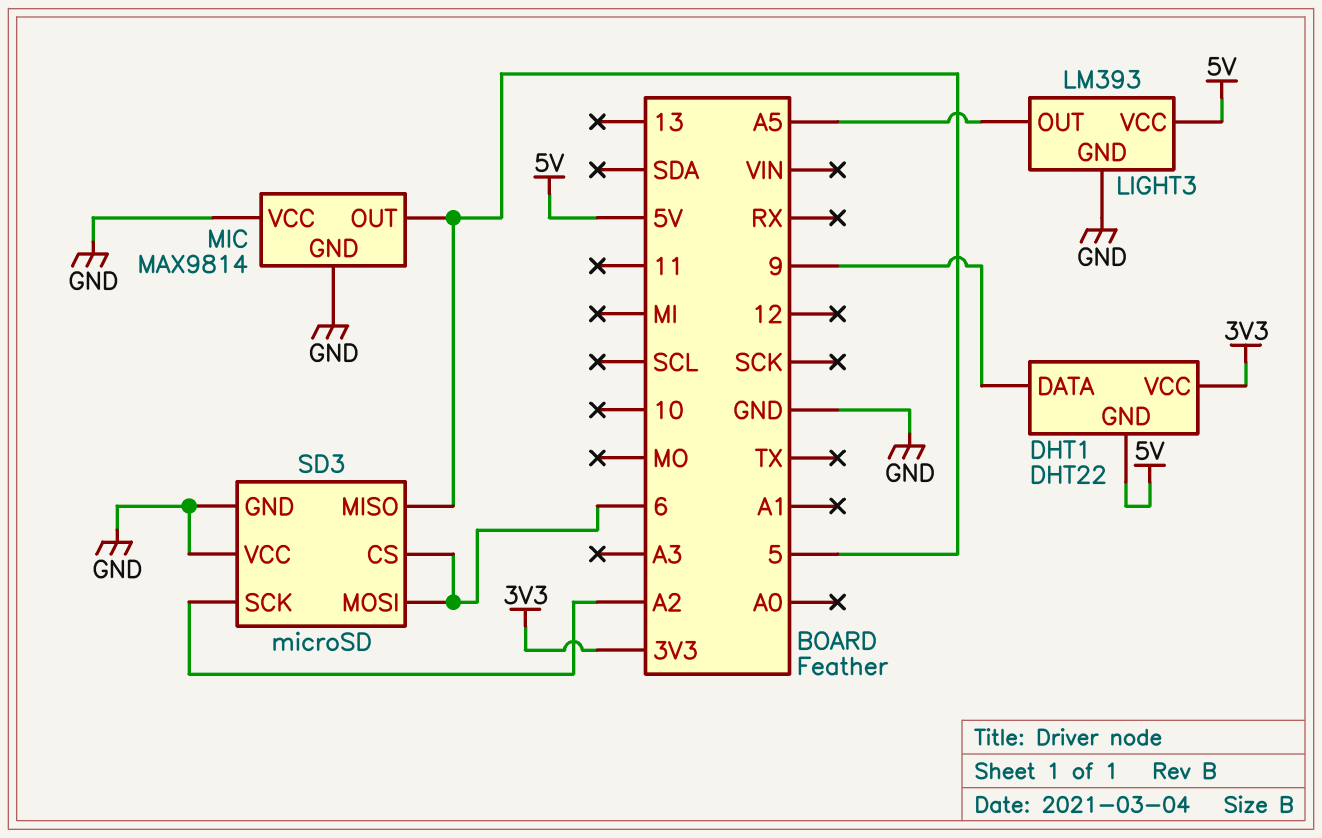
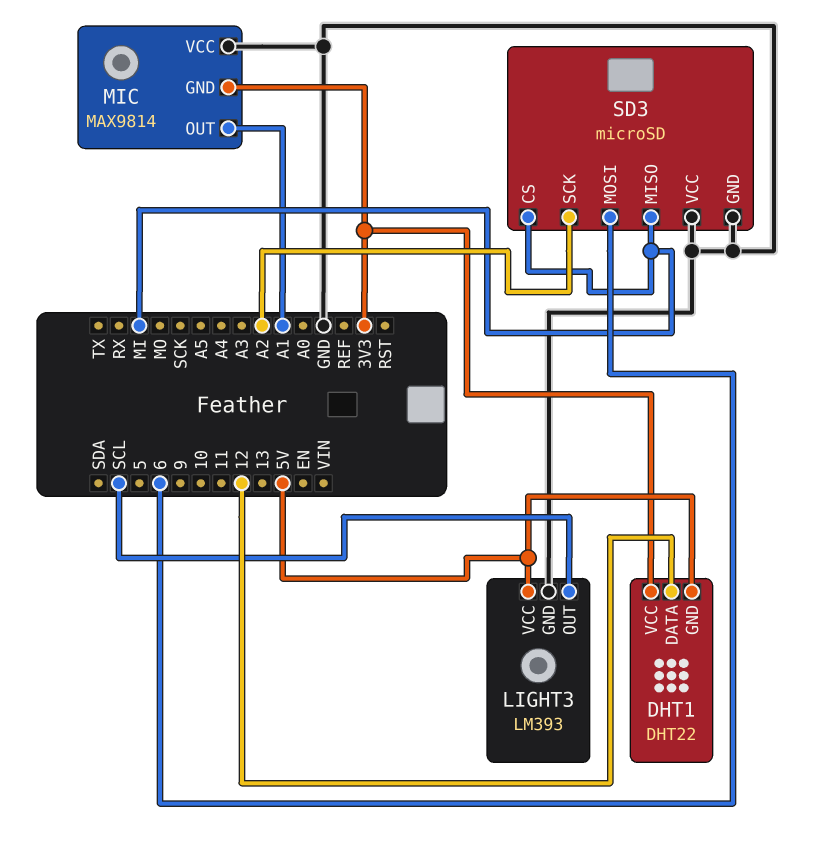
DHT1 pin DATA: 9 -> 12
LIGHT3 pin OUT: A5 -> SCL
MIC pin GND: GND -> 3V3
MIC pin OUT: 5 -> A1
SD3 pin CS: 6 -> MI
SD3 pin MISO: 5 -> MI

